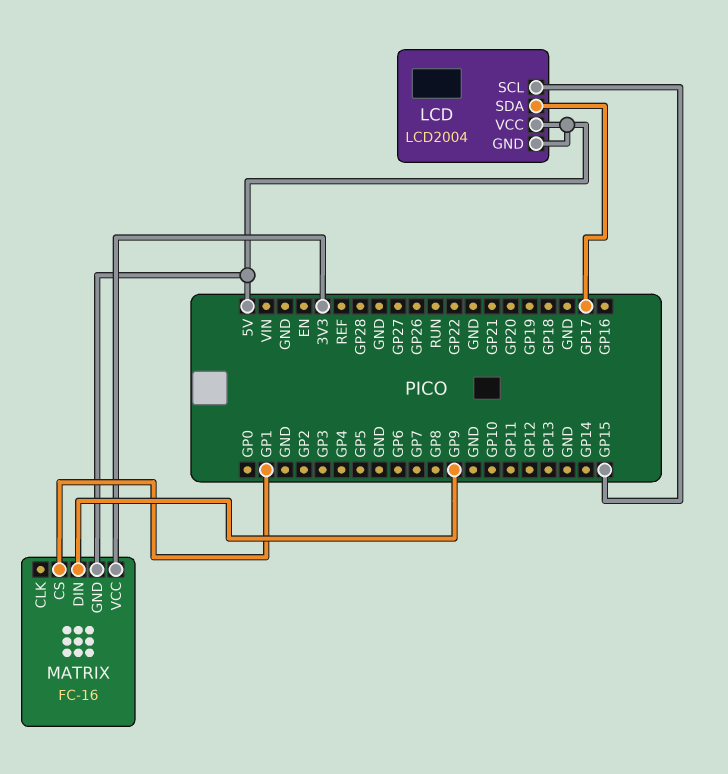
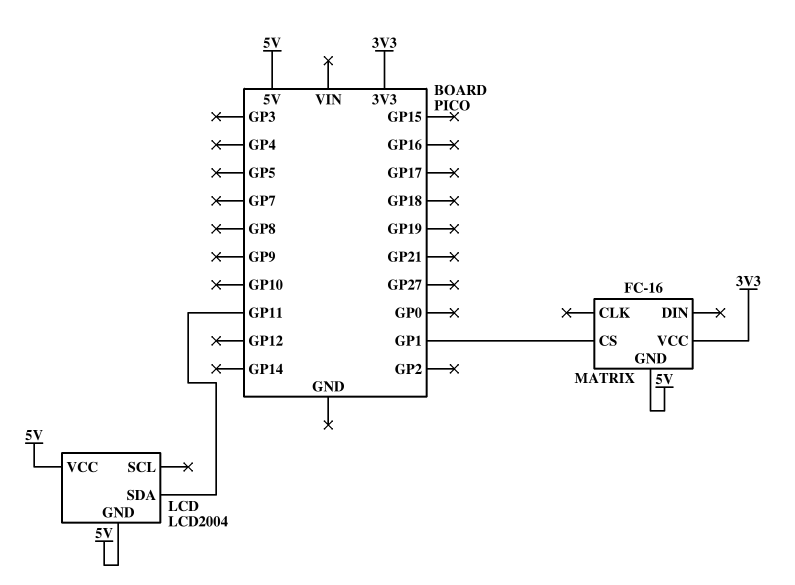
LCD pin SCL: GP15 -> none
LCD pin SDA: GP17 -> GP11
MATRIX pin DIN: GP9 -> none

